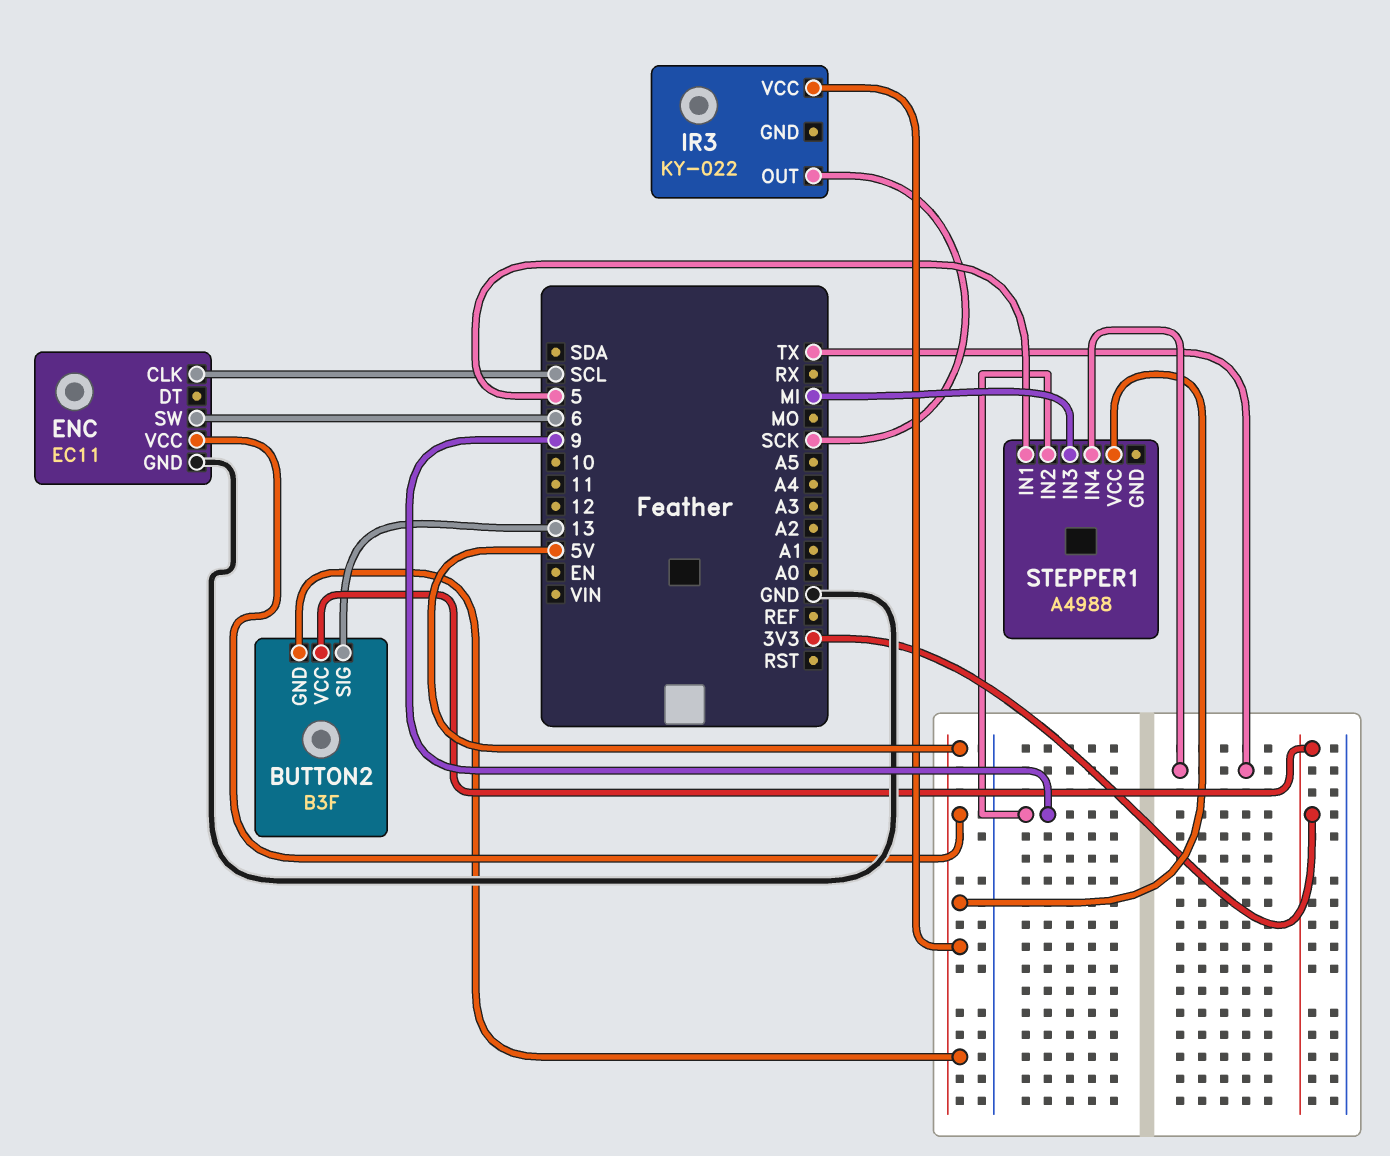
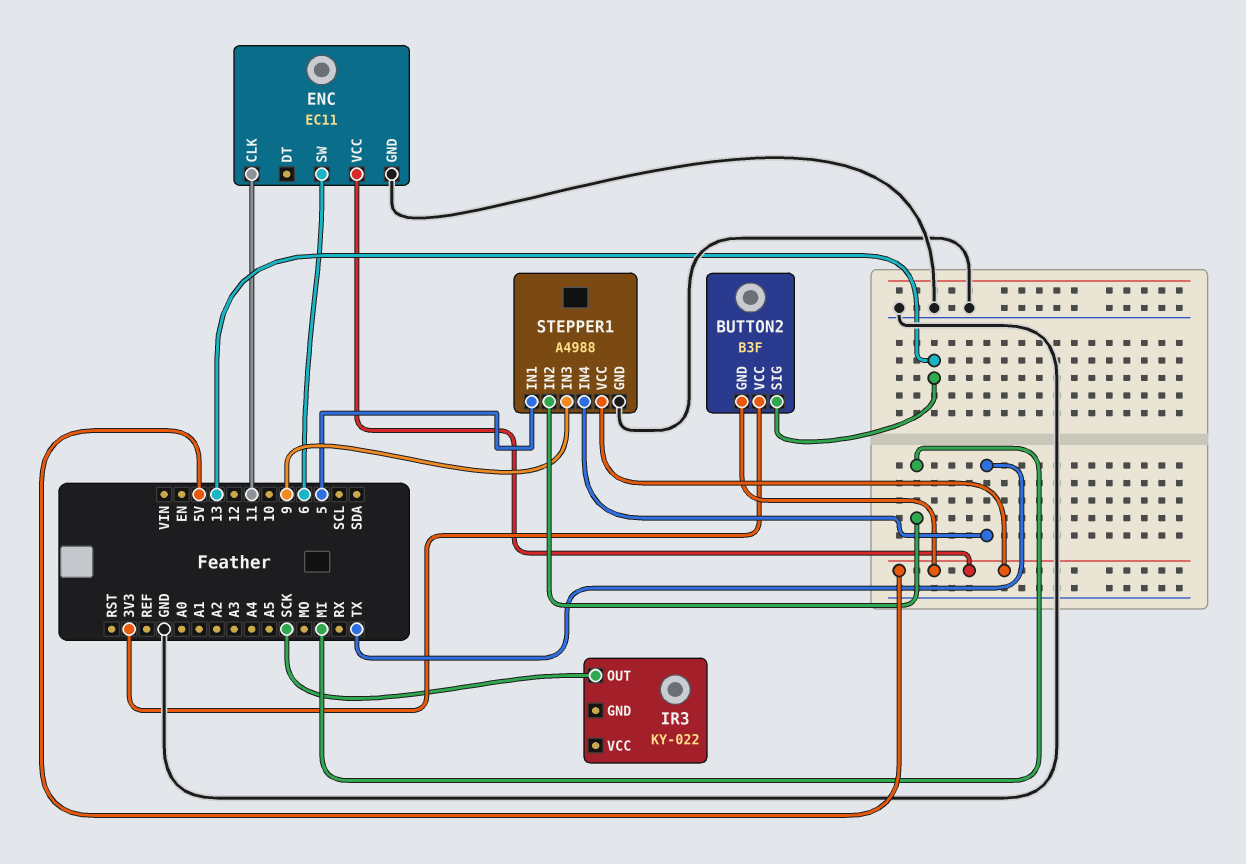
ENC pin CLK: SCL -> 11
IR3 pin VCC: 5V -> none
STEPPER1 pin GND: none -> GND
STEPPER1 pin IN2: 9 -> MI
STEPPER1 pin IN3: MI -> 9

